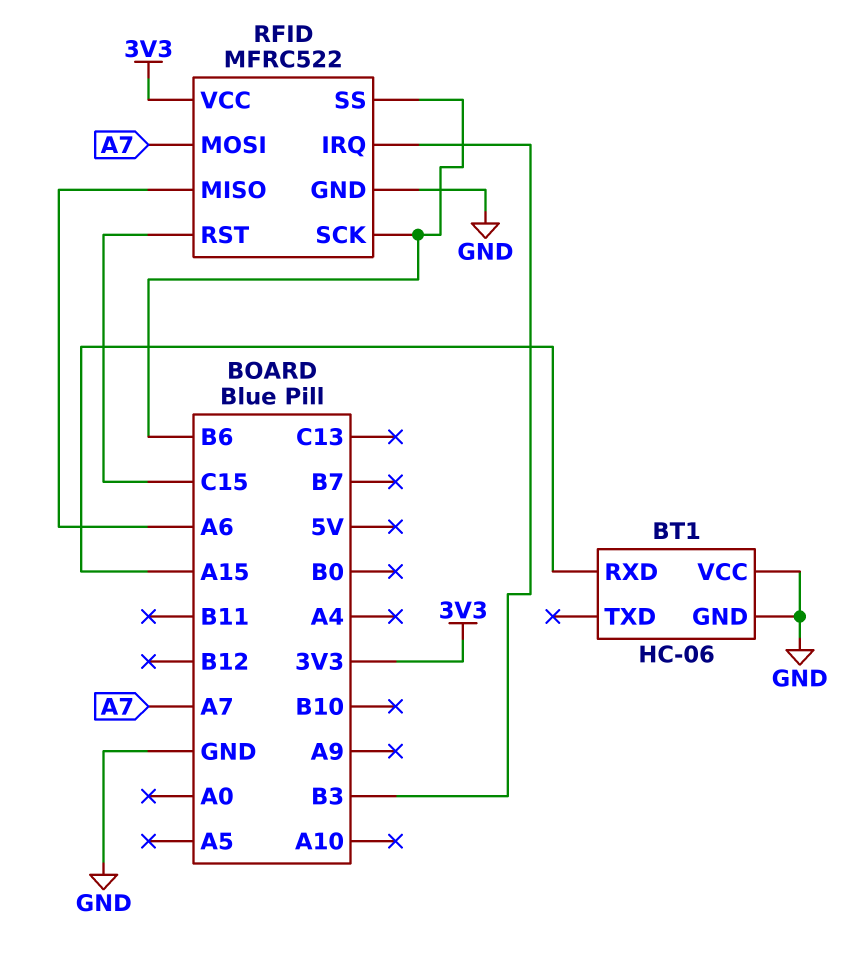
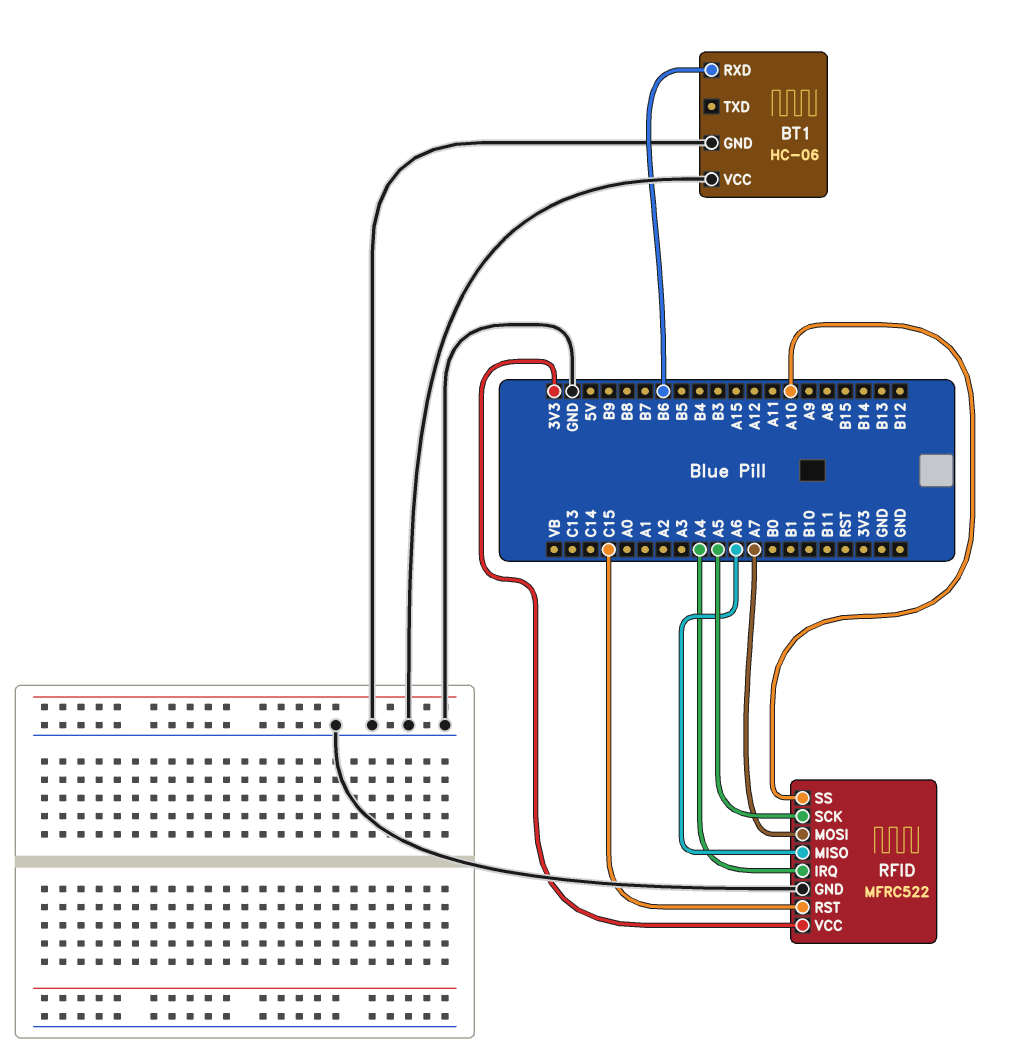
BT1 pin RXD: A15 -> B6
RFID pin IRQ: B3 -> A4
RFID pin SCK: B6 -> A5
RFID pin SS: B6 -> A10

